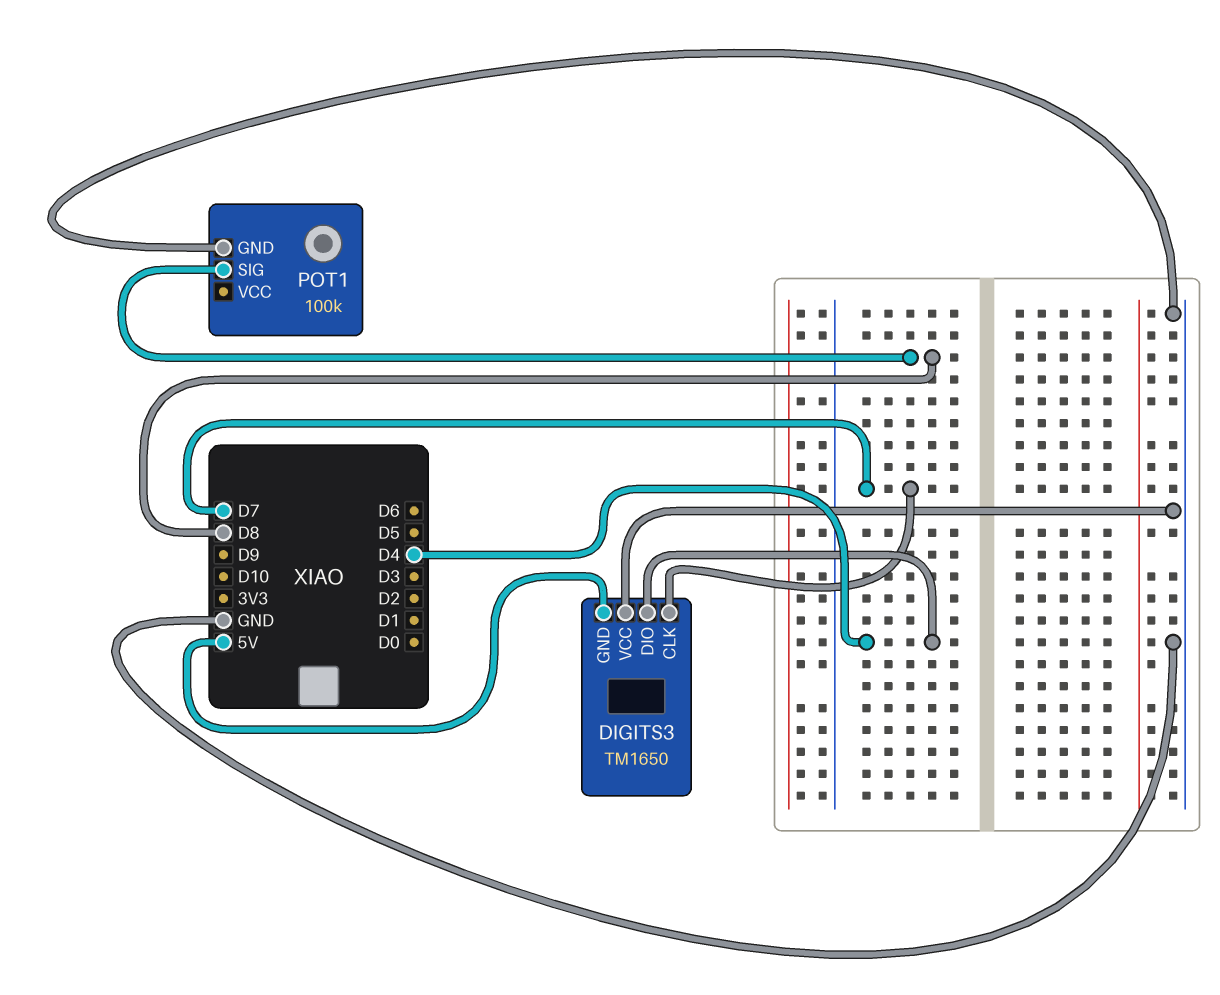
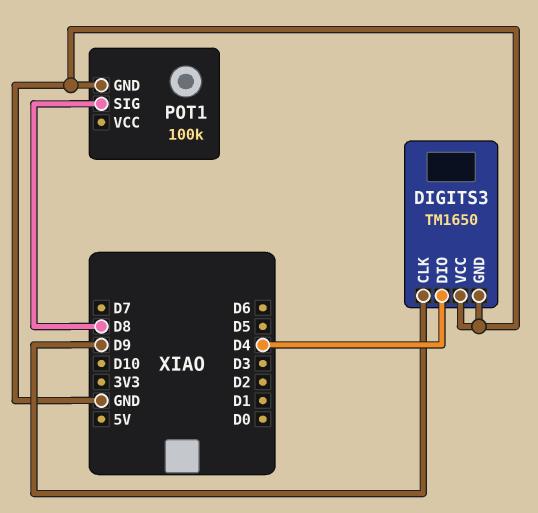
DIGITS3 pin CLK: D7 -> D9
DIGITS3 pin GND: 5V -> GND

